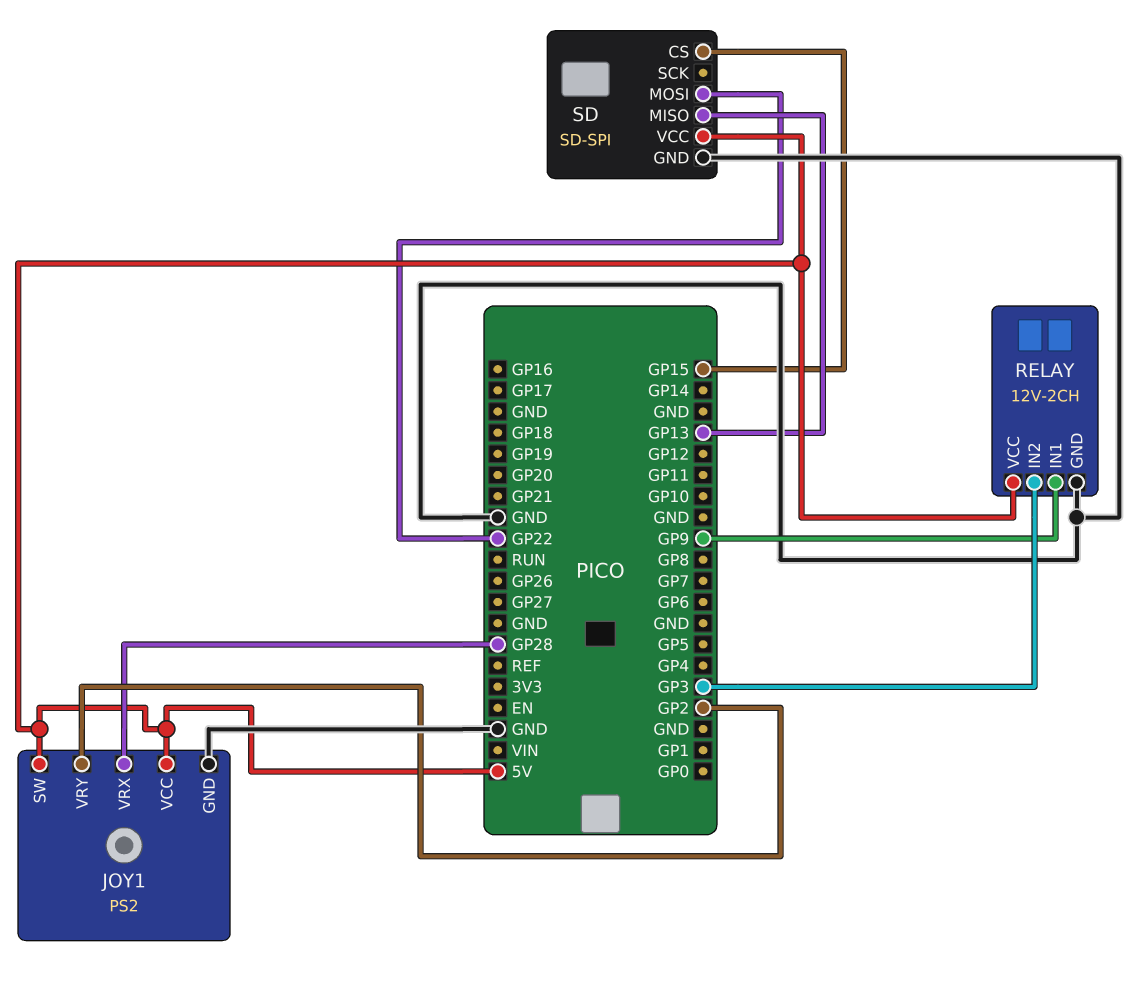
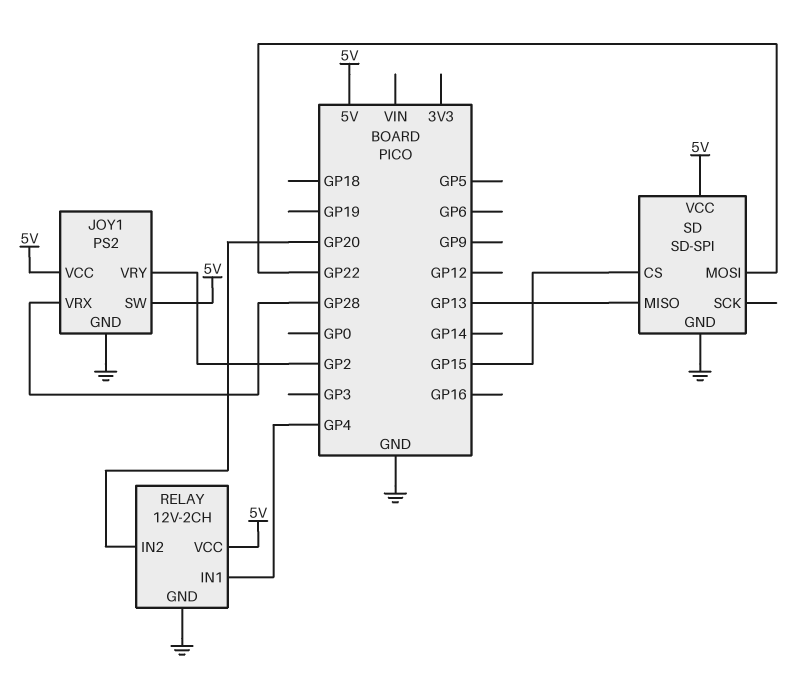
RELAY pin IN1: GP9 -> GP4
RELAY pin IN2: GP3 -> GP20

